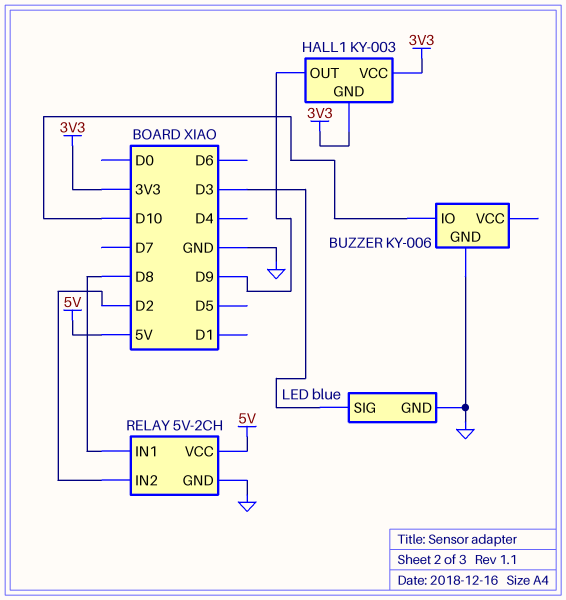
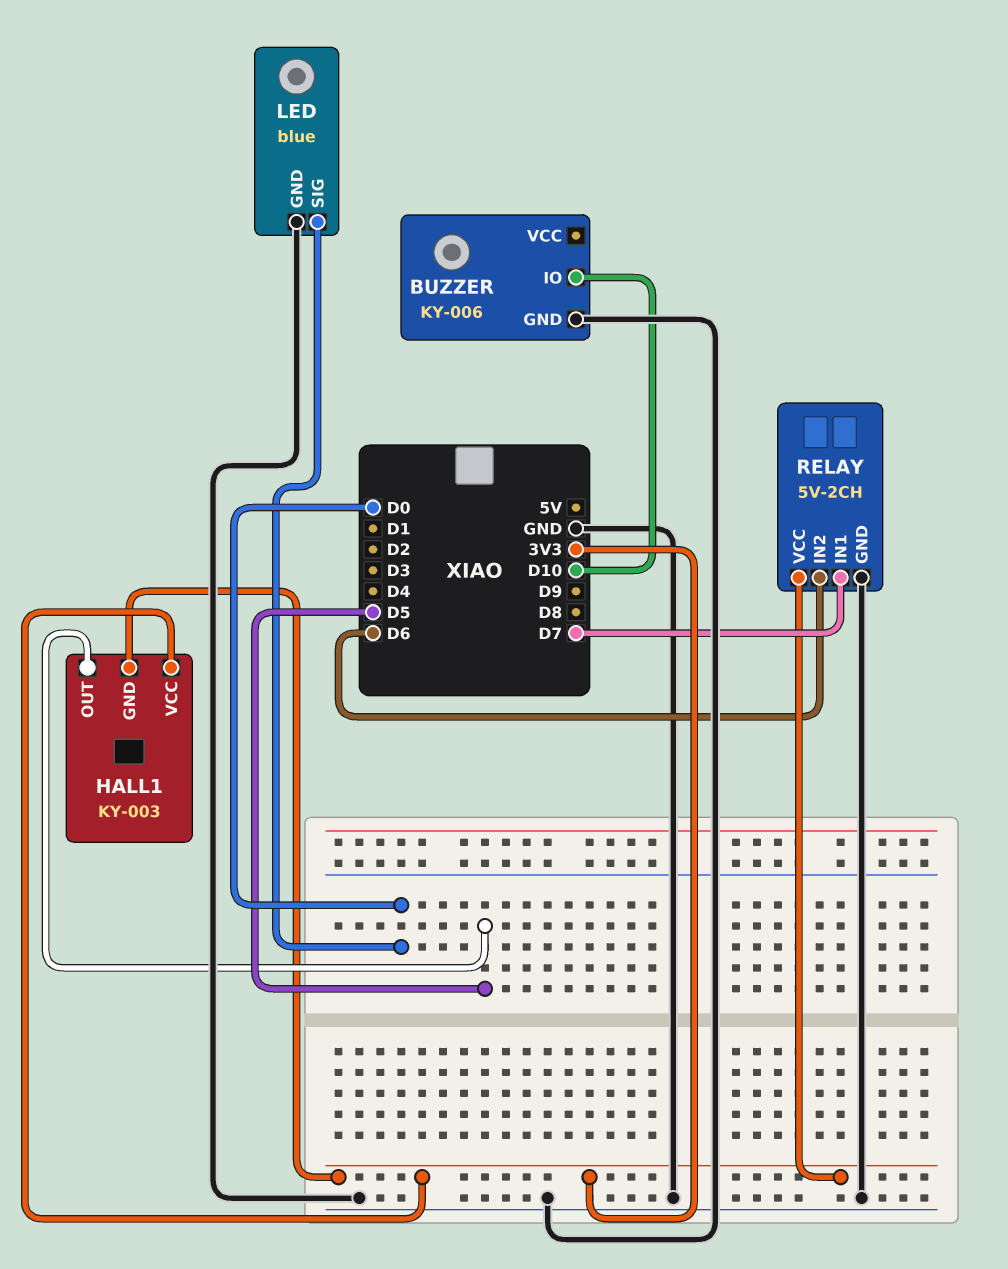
HALL1 pin OUT: D9 -> D5
LED pin SIG: D3 -> D0
RELAY pin IN1: D8 -> D7
RELAY pin IN2: D2 -> D6
RELAY pin VCC: 5V -> 3V3

